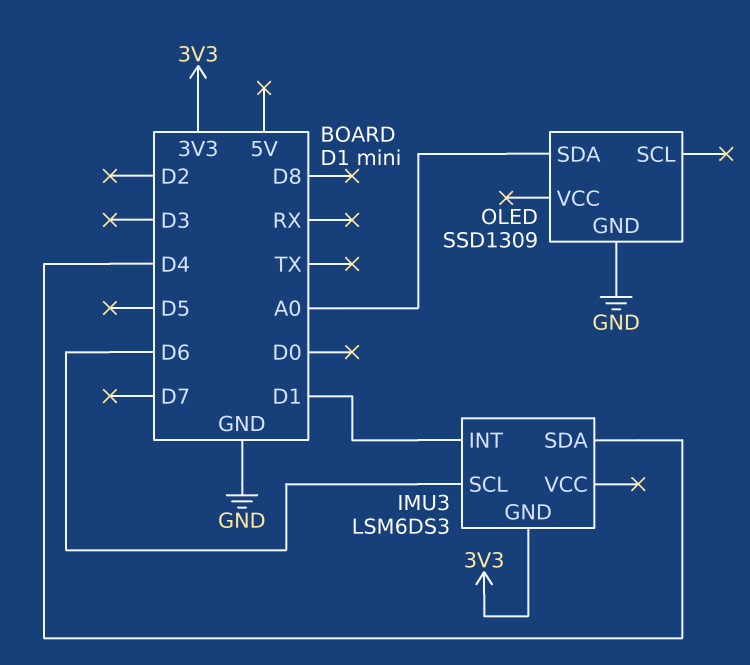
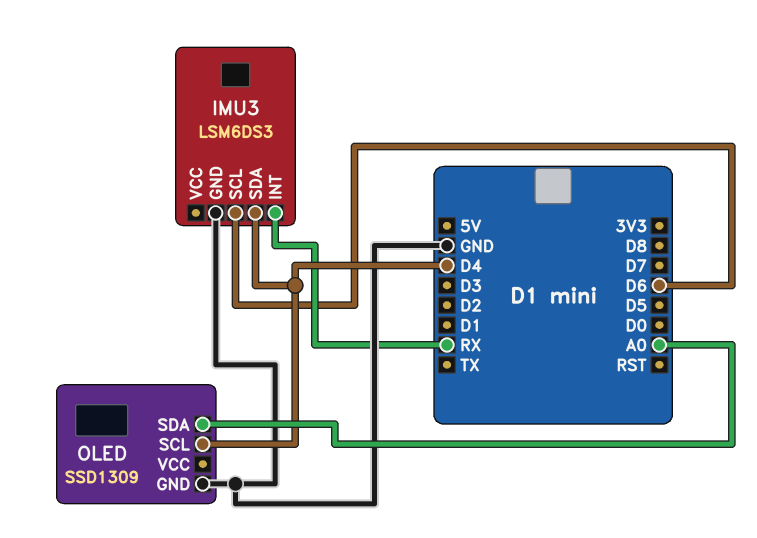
IMU3 pin GND: 3V3 -> GND
IMU3 pin INT: D1 -> RX
OLED pin SCL: none -> D4

